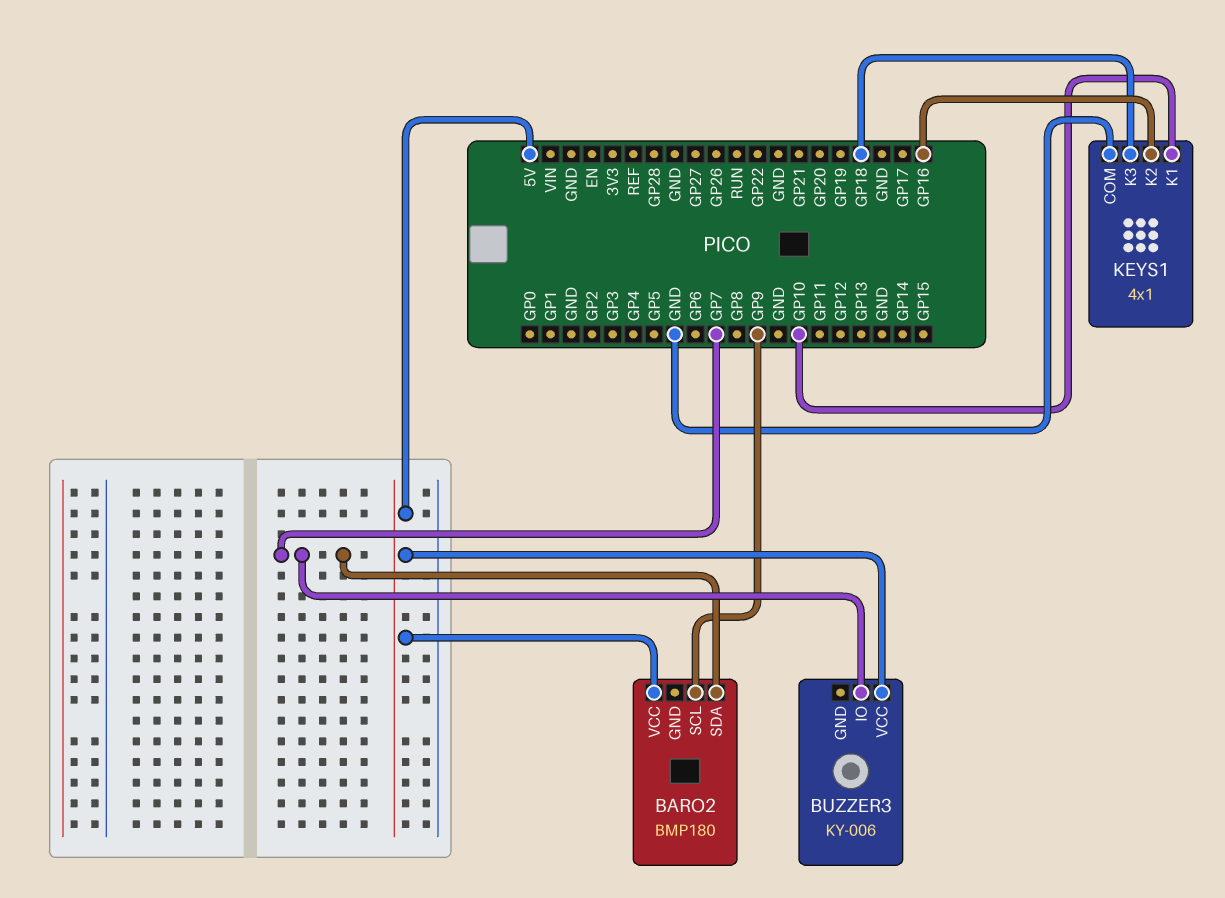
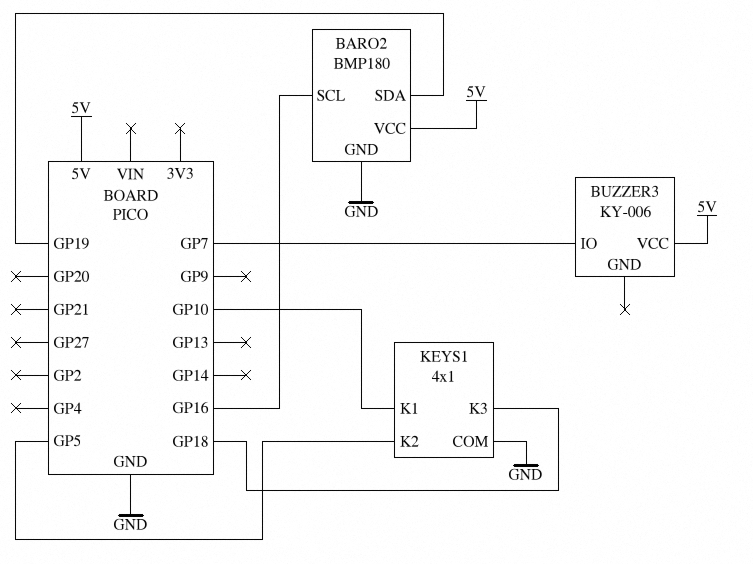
BARO2 pin GND: none -> GND
BARO2 pin SCL: GP9 -> GP16
BARO2 pin SDA: GP7 -> GP19
KEYS1 pin K2: GP16 -> GP5

